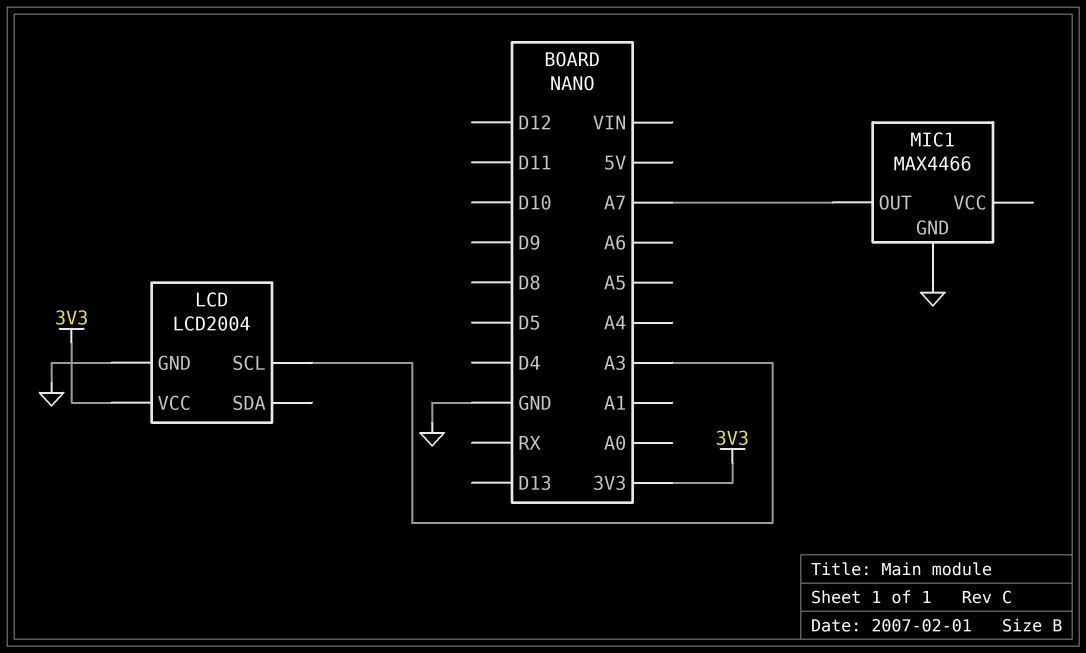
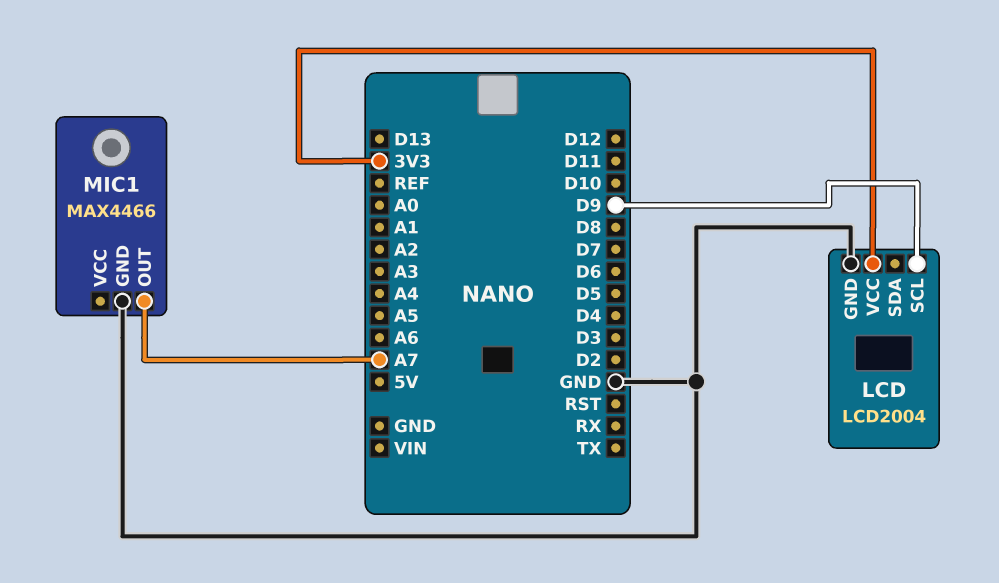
LCD pin SCL: A3 -> D9

